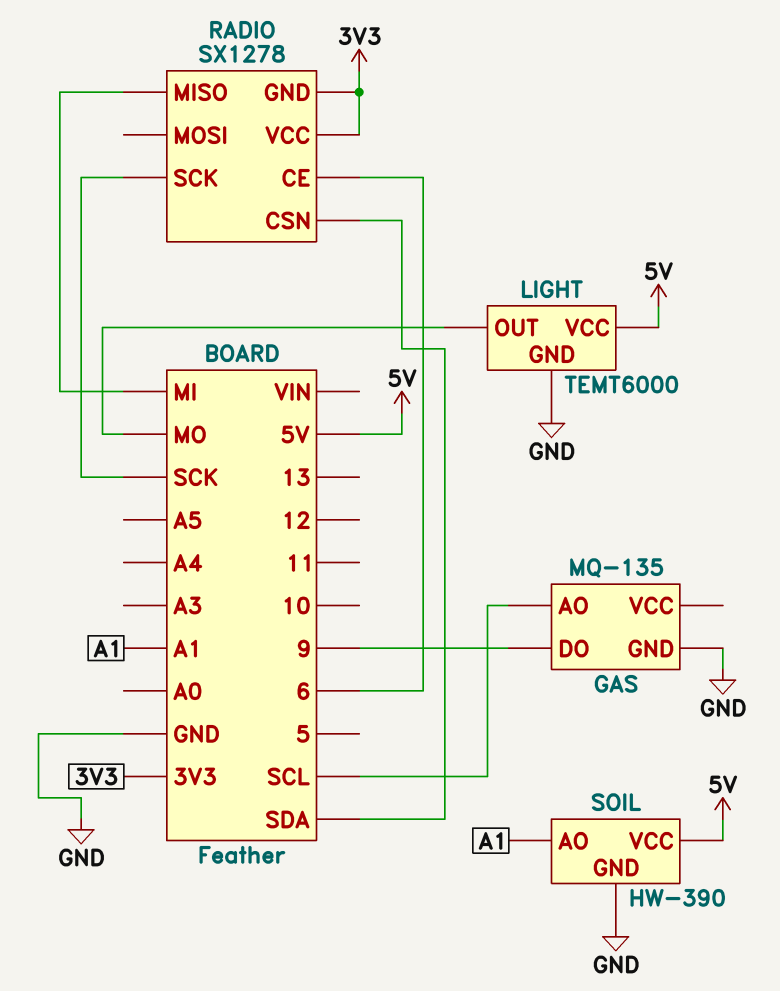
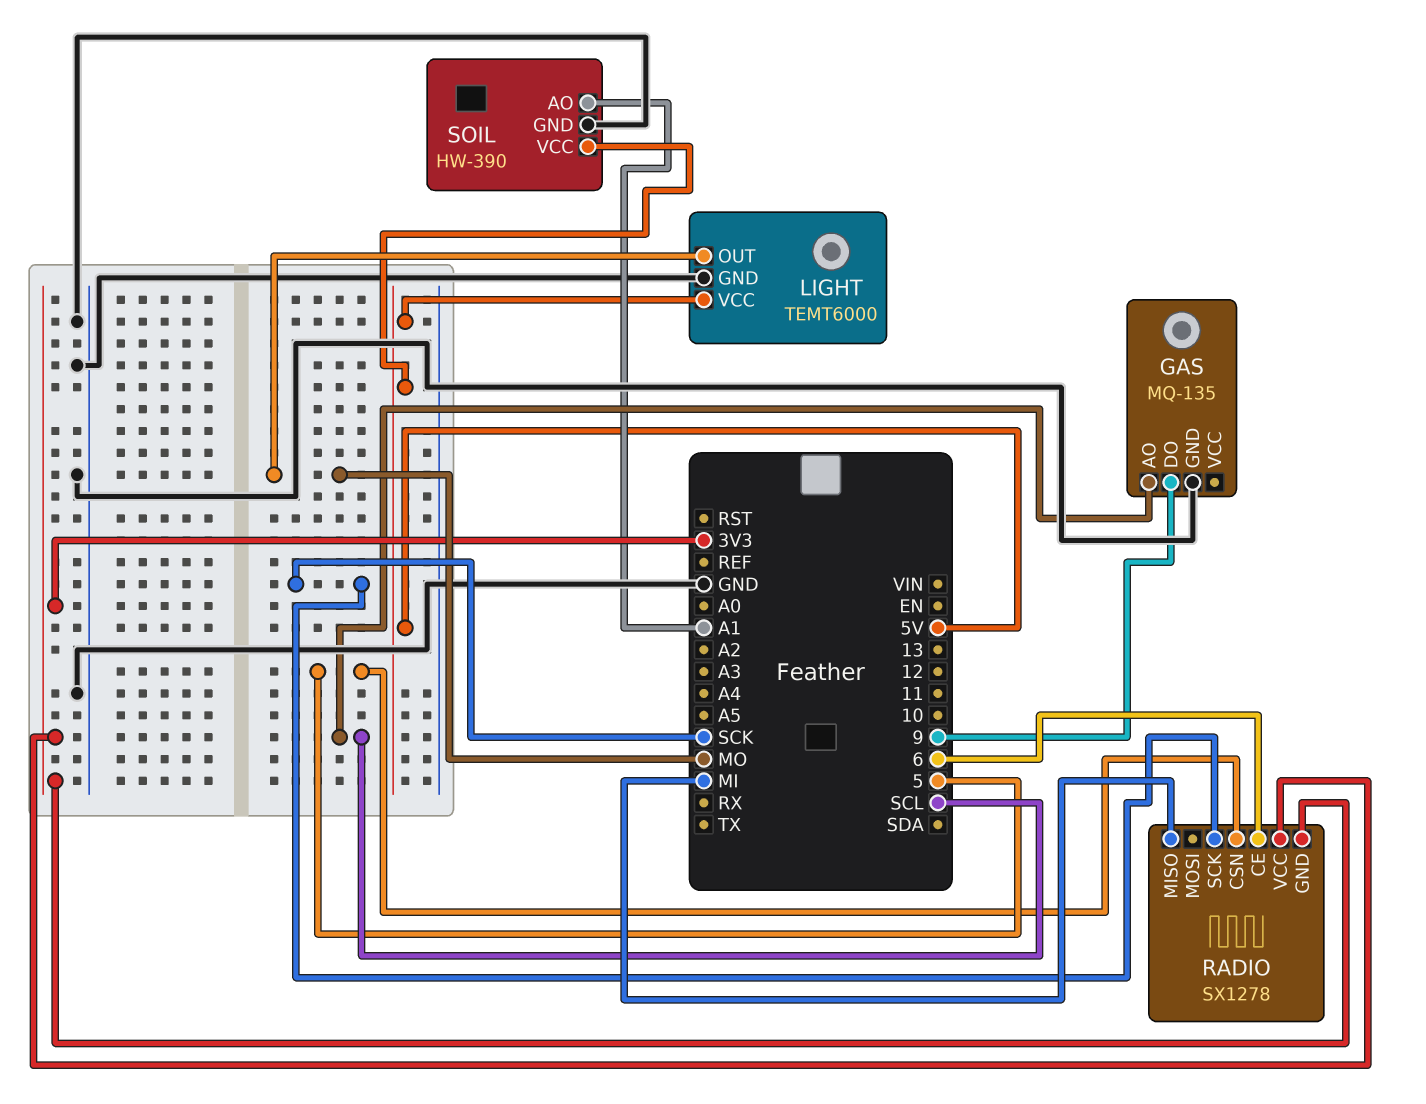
RADIO pin CSN: SDA -> 5

